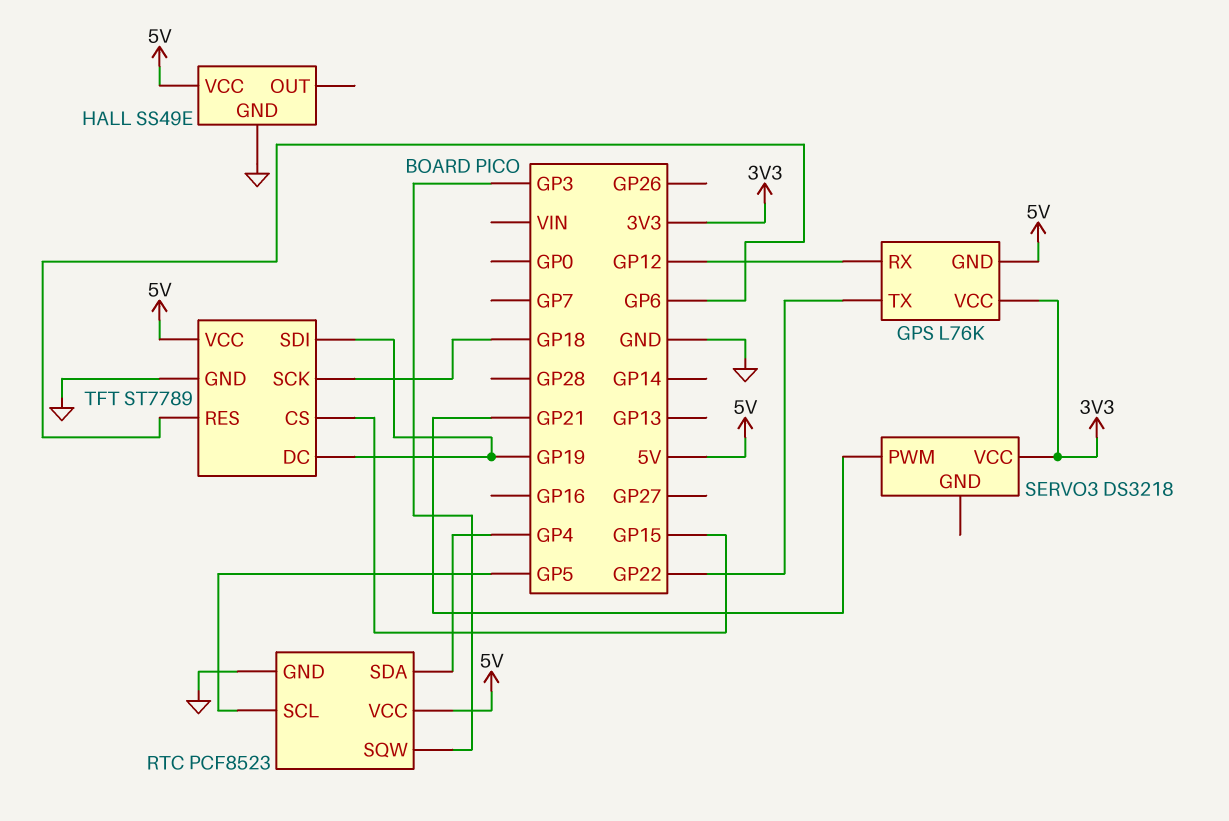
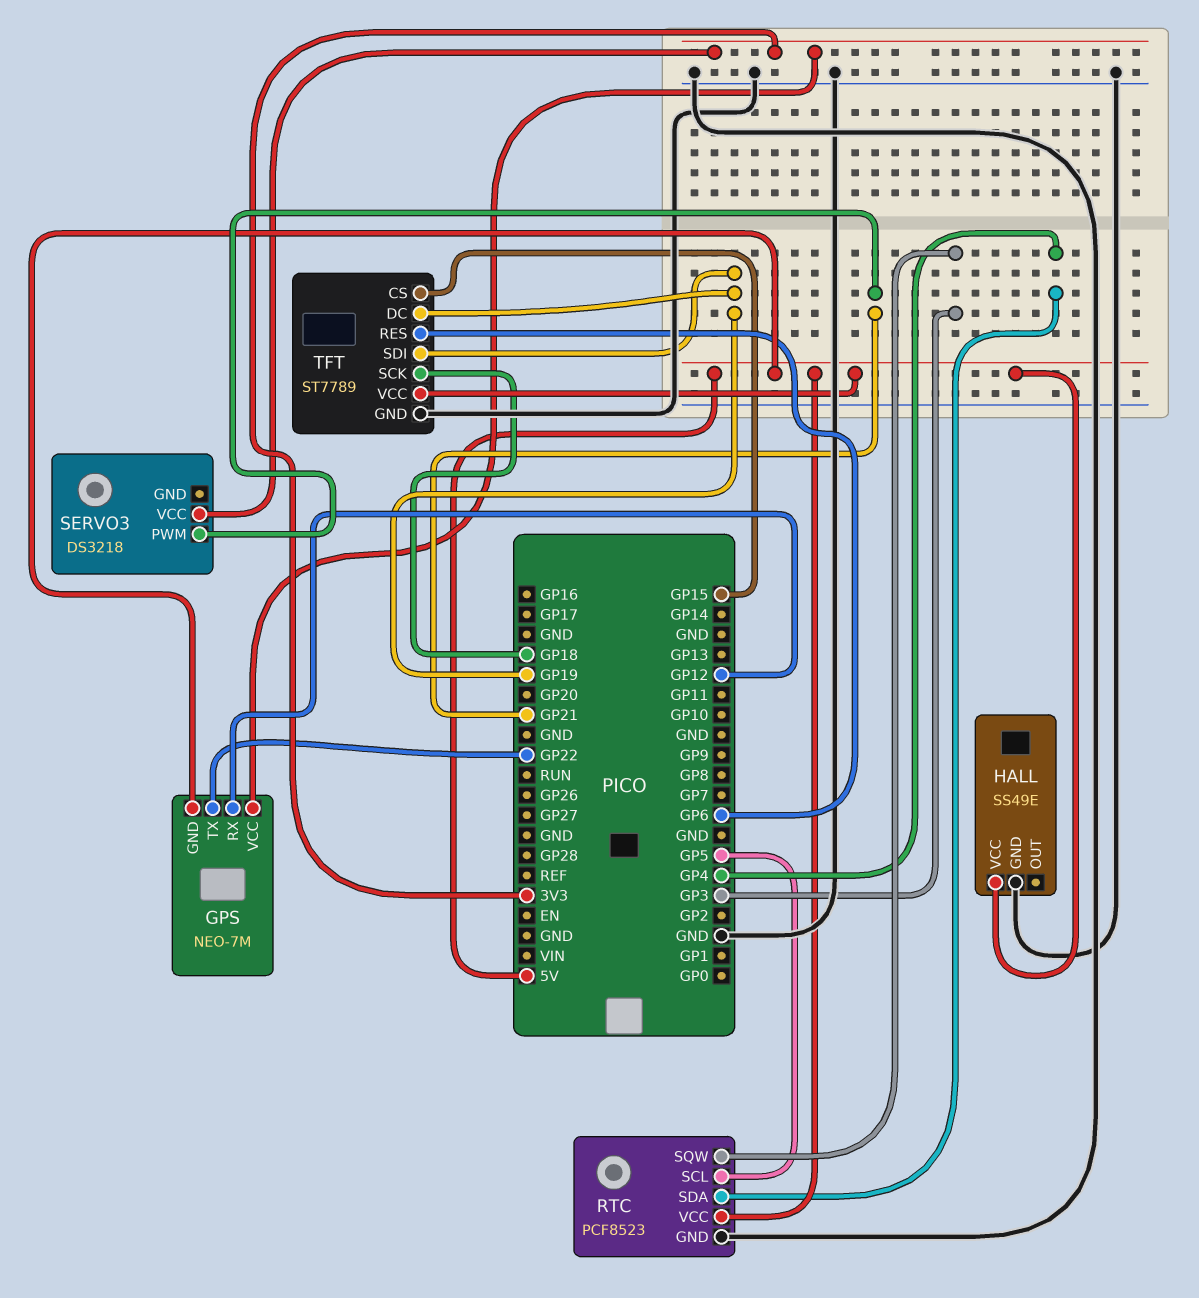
GPS: L76K -> NEO-7M

